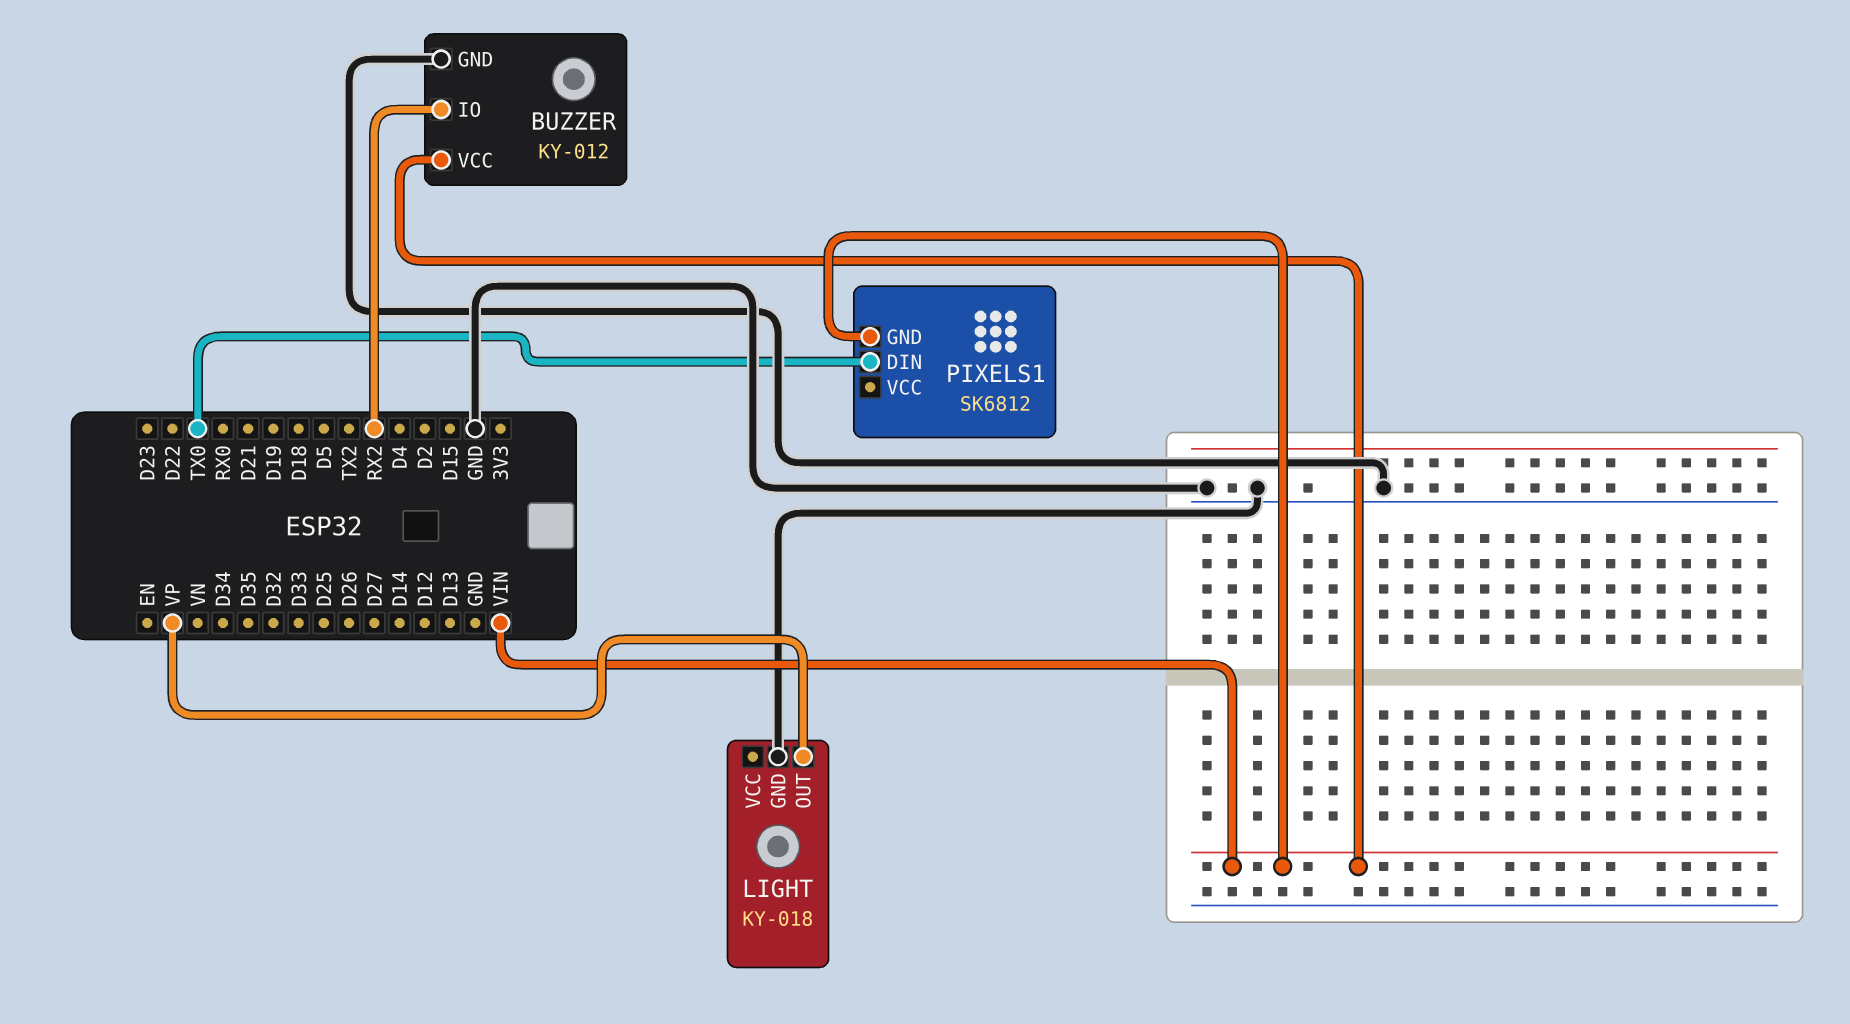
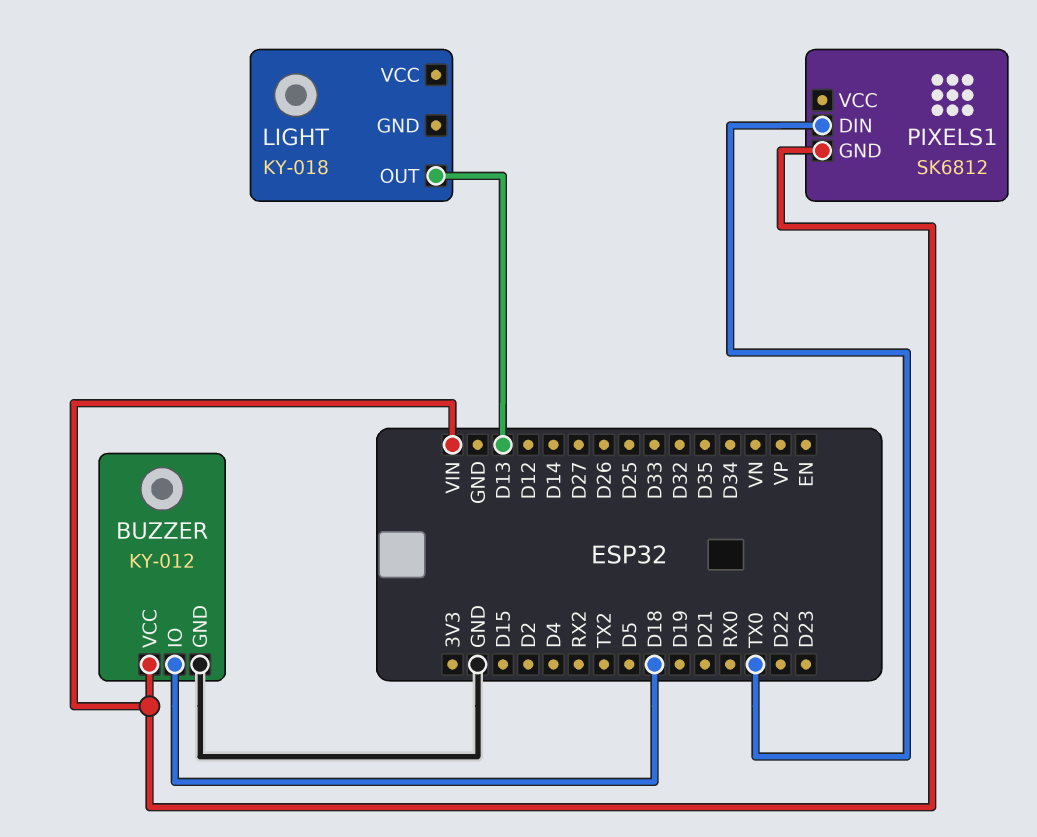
BUZZER pin IO: RX2 -> D18
LIGHT pin GND: GND -> none
LIGHT pin OUT: VP -> D13

